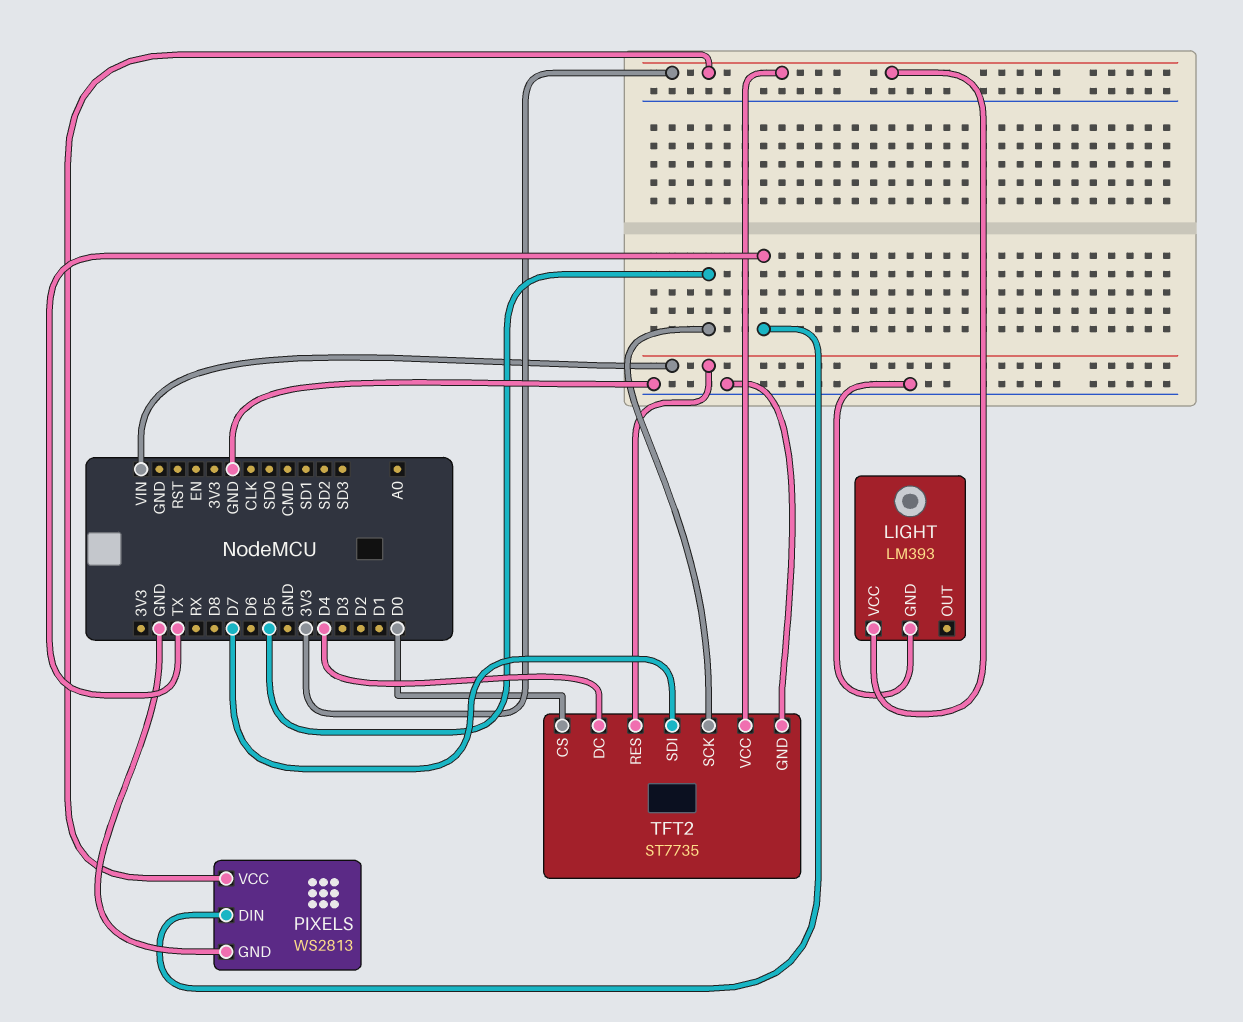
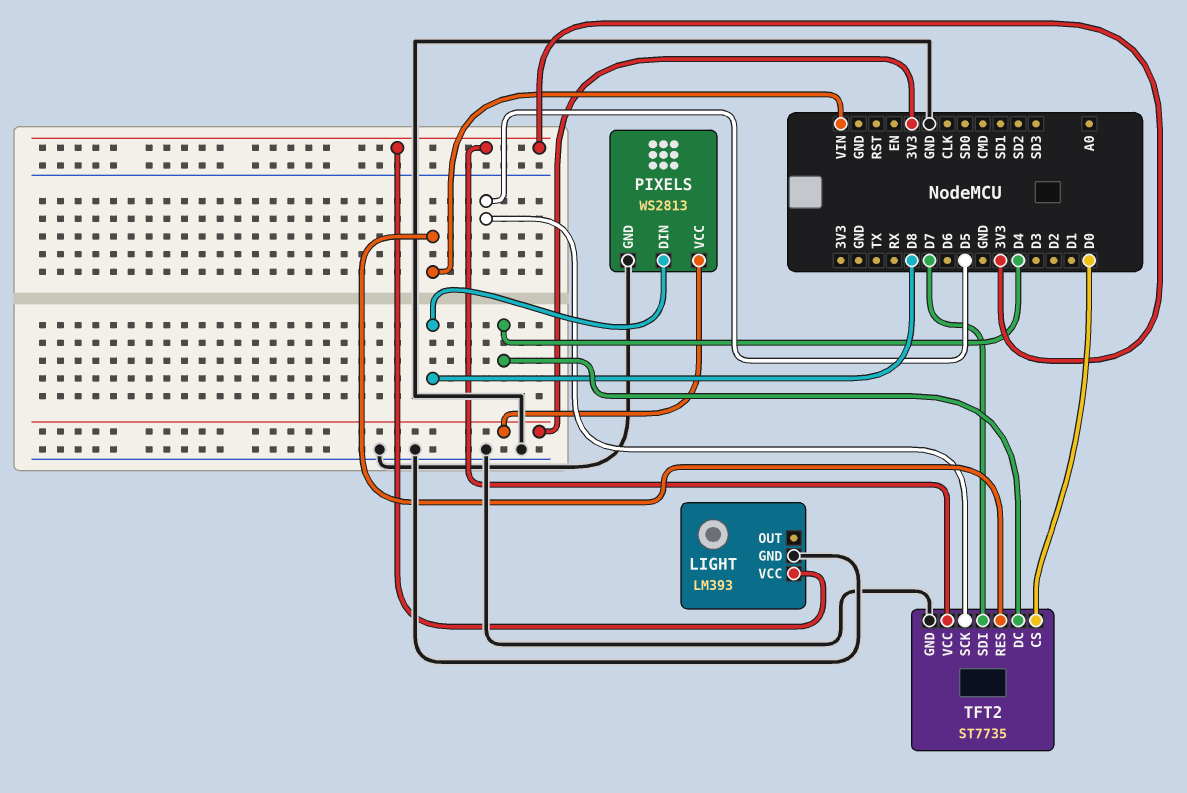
PIXELS pin DIN: TX -> D8

